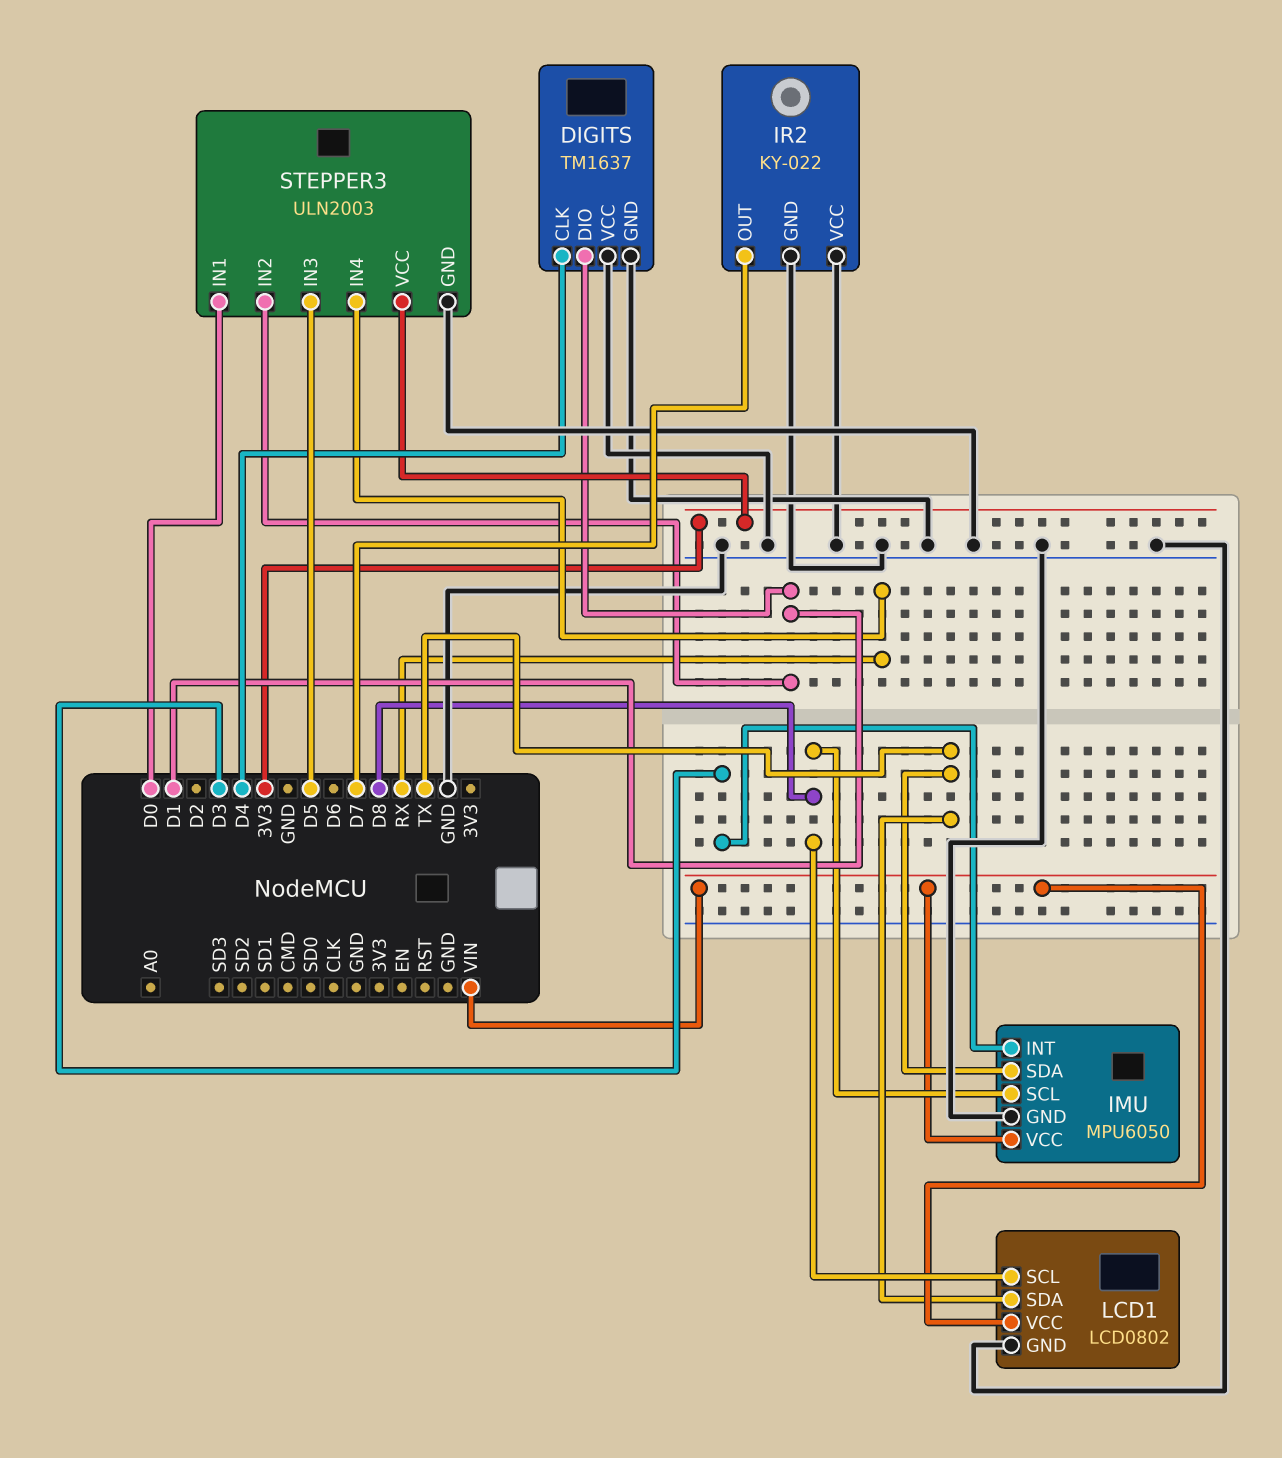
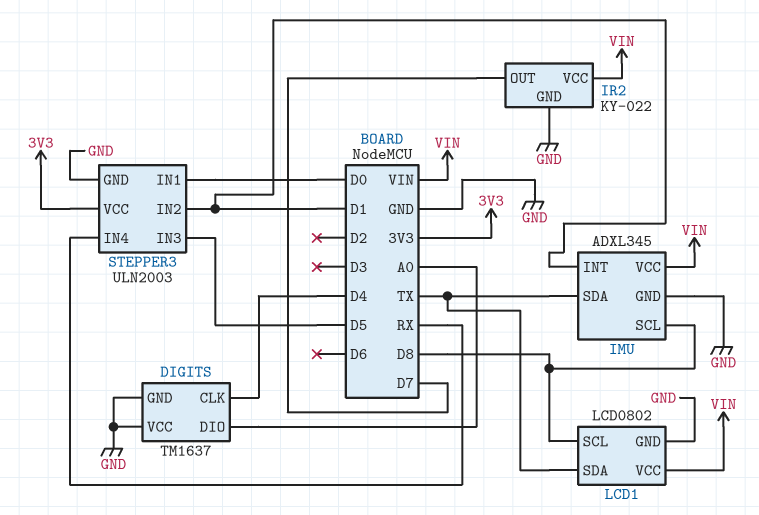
DIGITS pin DIO: D1 -> A0
IMU: MPU6050 -> ADXL345
IMU pin INT: D3 -> D1
IR2 pin VCC: GND -> VIN

